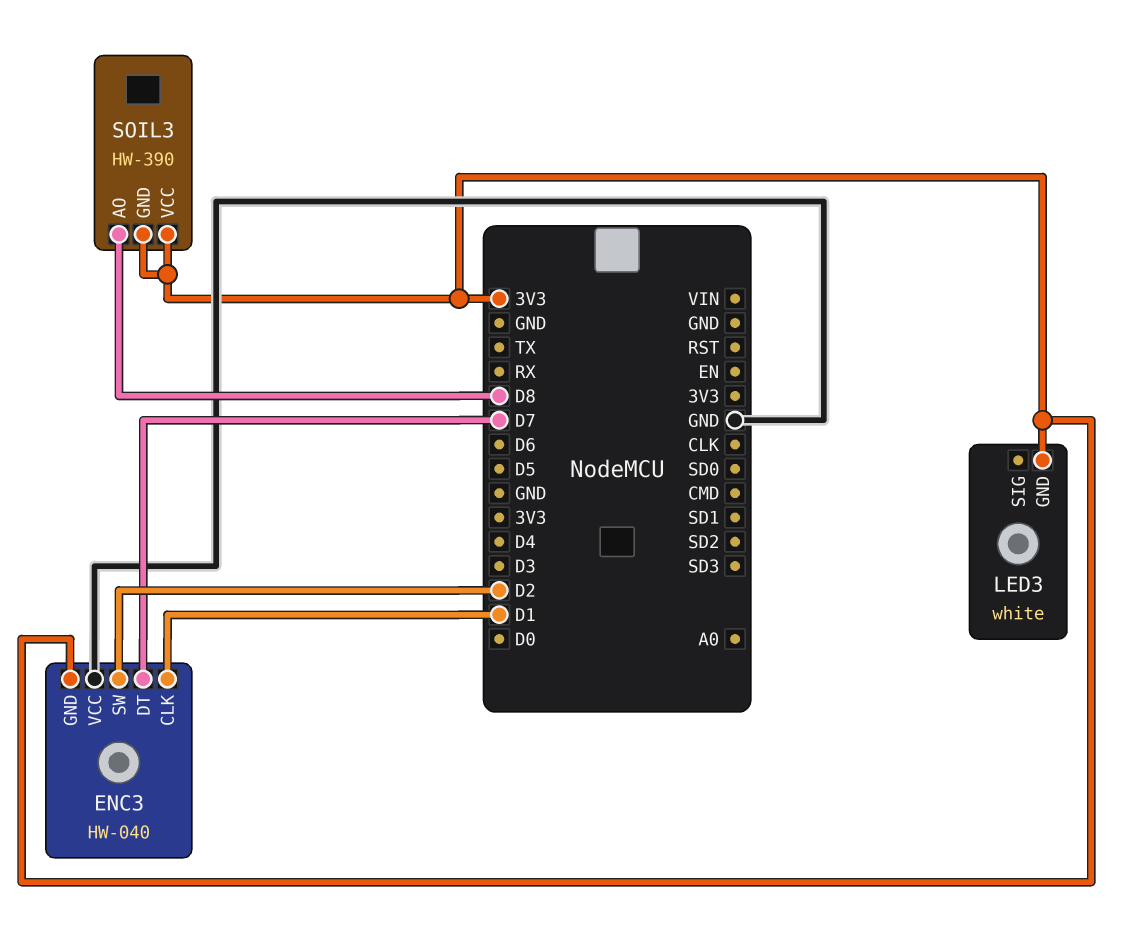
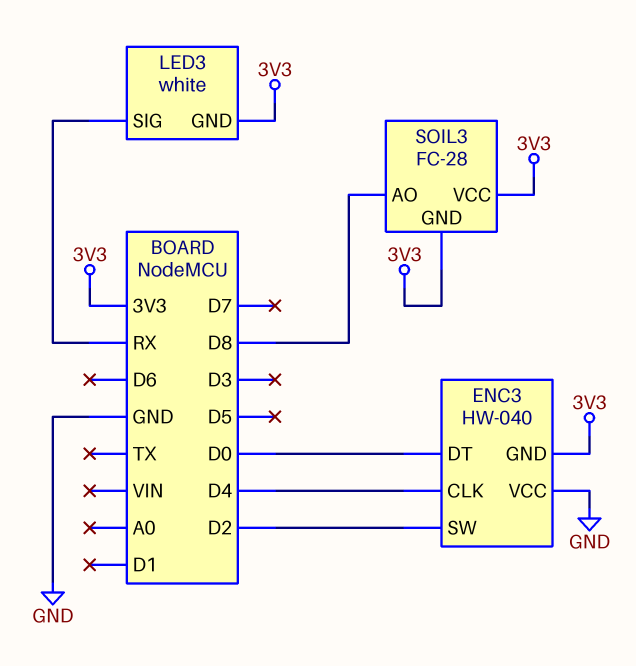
ENC3 pin CLK: D1 -> D4
ENC3 pin DT: D7 -> D0
LED3 pin SIG: none -> RX
SOIL3: HW-390 -> FC-28

